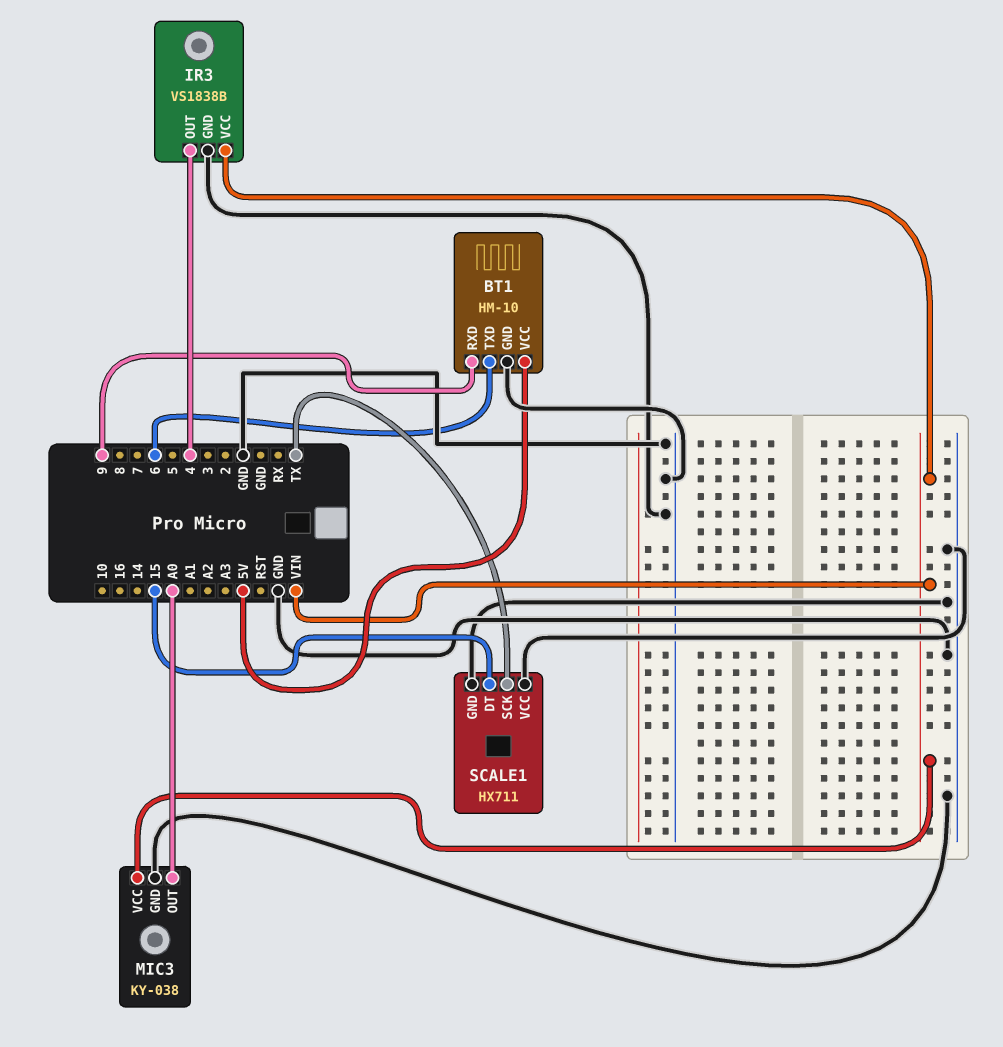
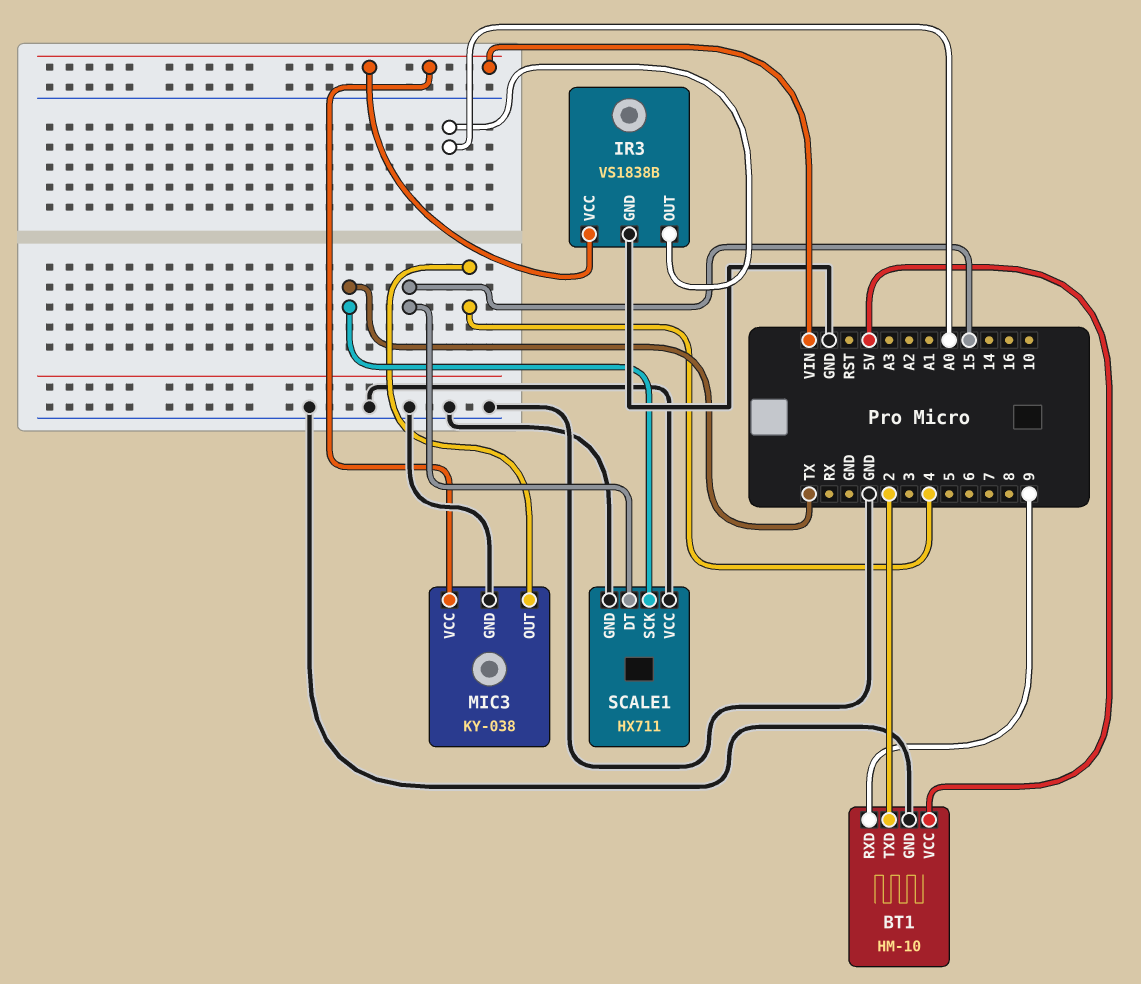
BT1 pin TXD: 6 -> 2
IR3 pin OUT: 4 -> A0
MIC3 pin OUT: A0 -> 4

